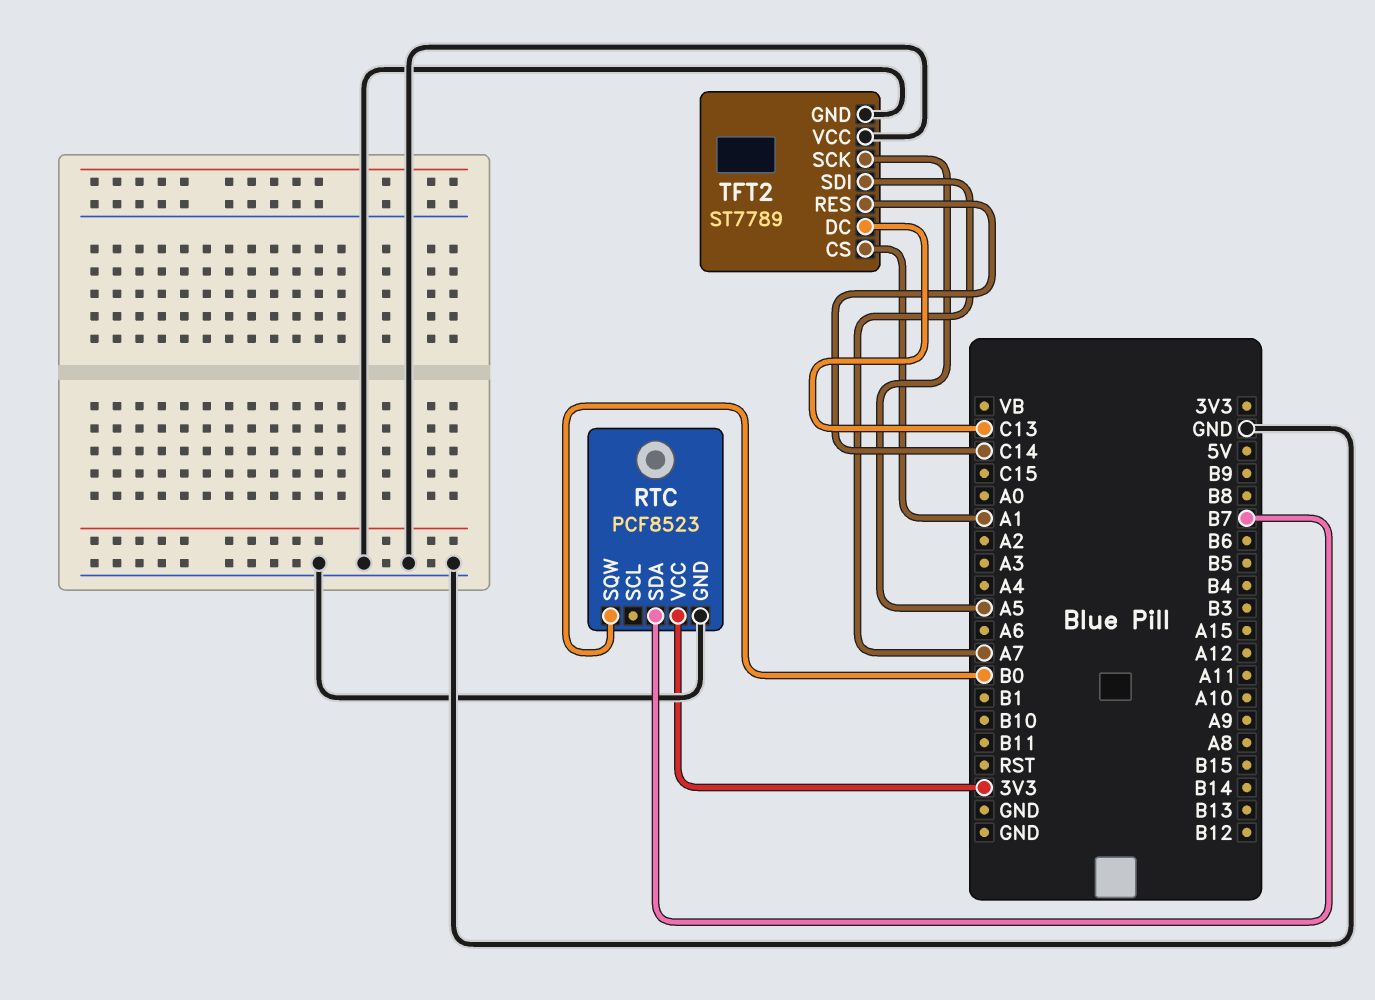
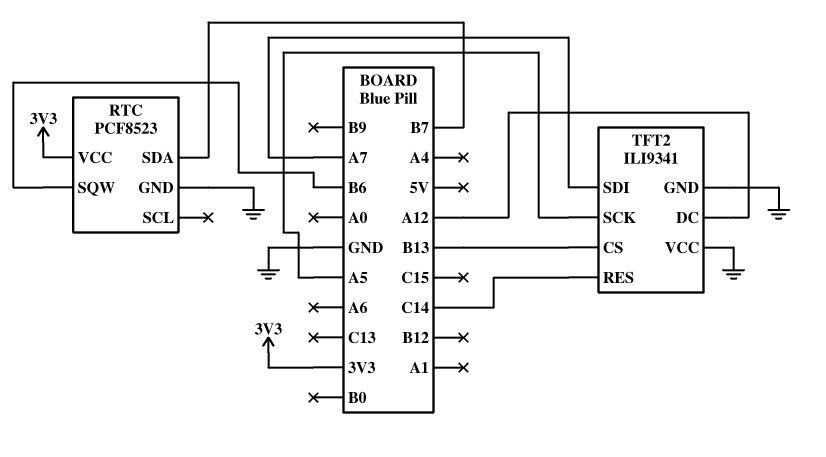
RTC pin SQW: B0 -> B6
TFT2: ST7789 -> ILI9341
TFT2 pin CS: A1 -> B13
TFT2 pin DC: C13 -> A12

